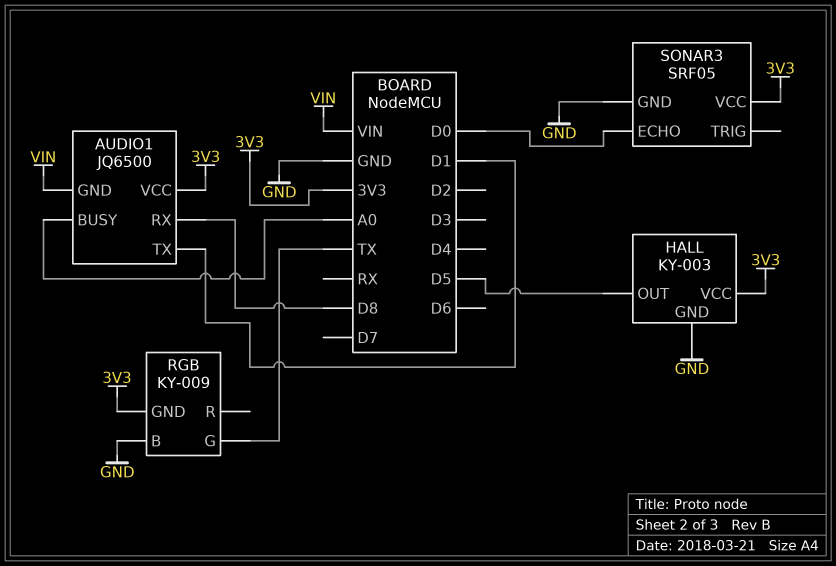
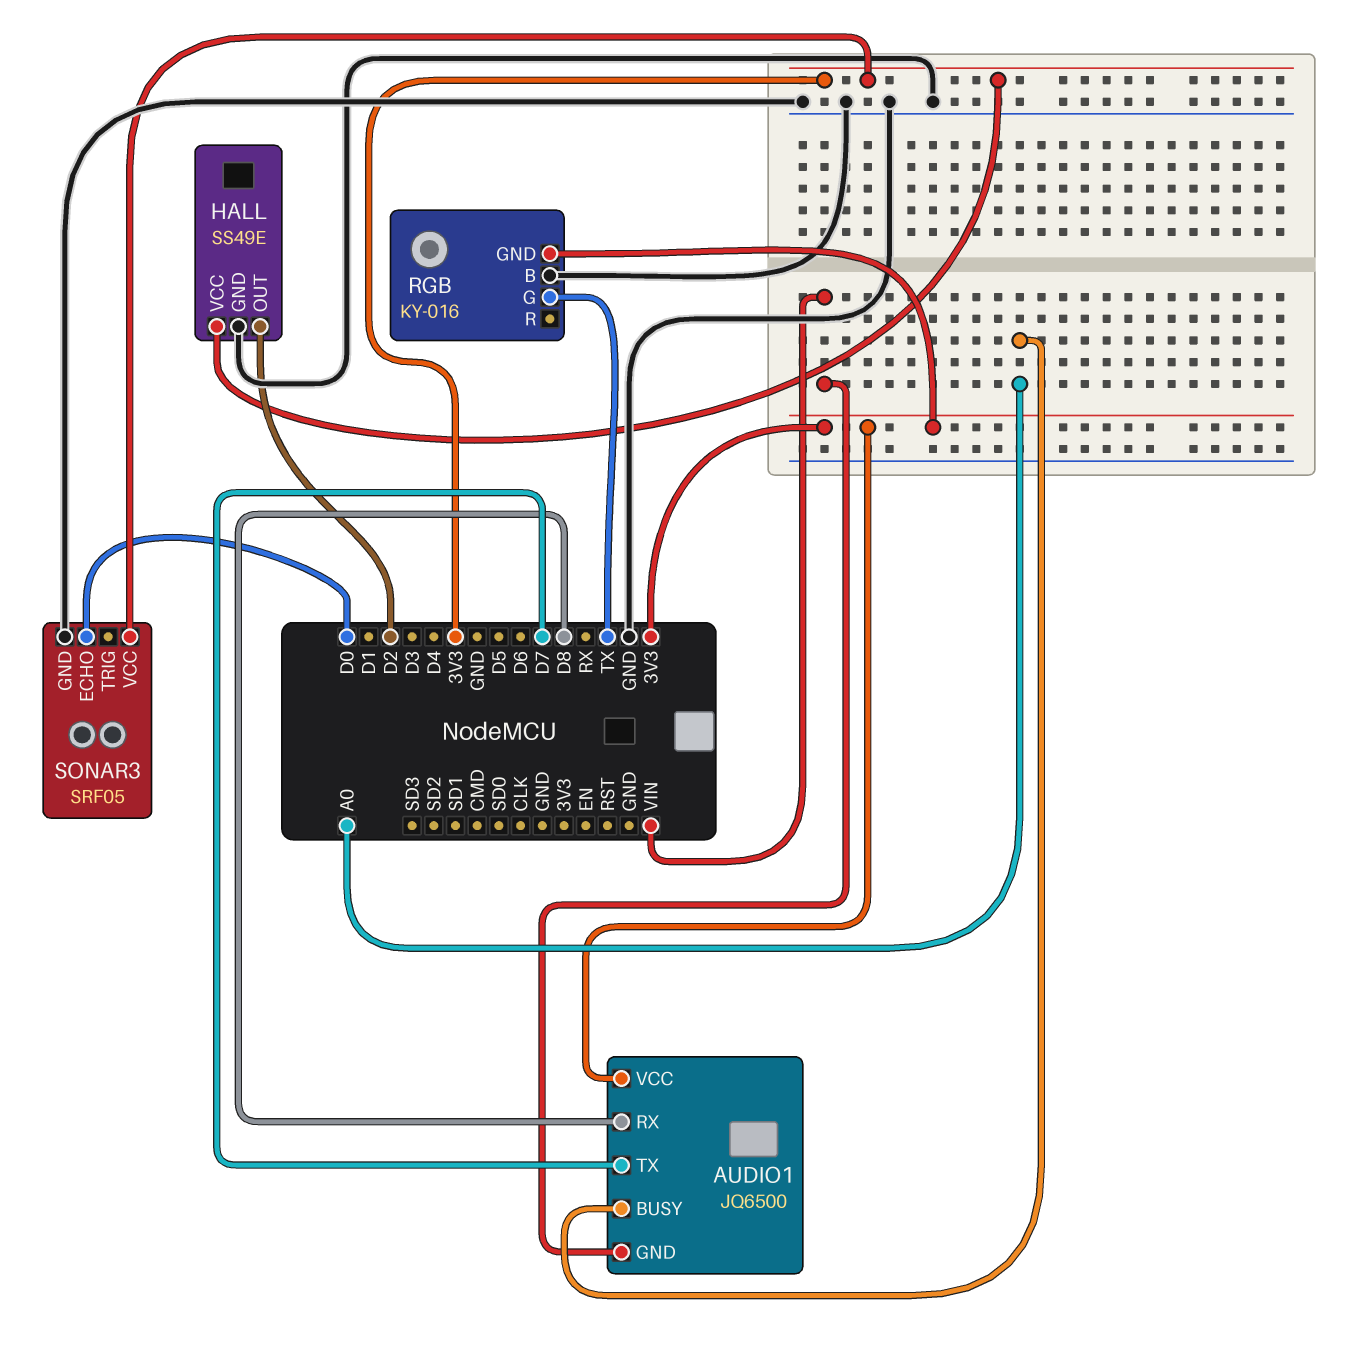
AUDIO1 pin TX: D1 -> D7
HALL: KY-003 -> SS49E
HALL pin OUT: D5 -> D2
RGB: KY-009 -> KY-016

